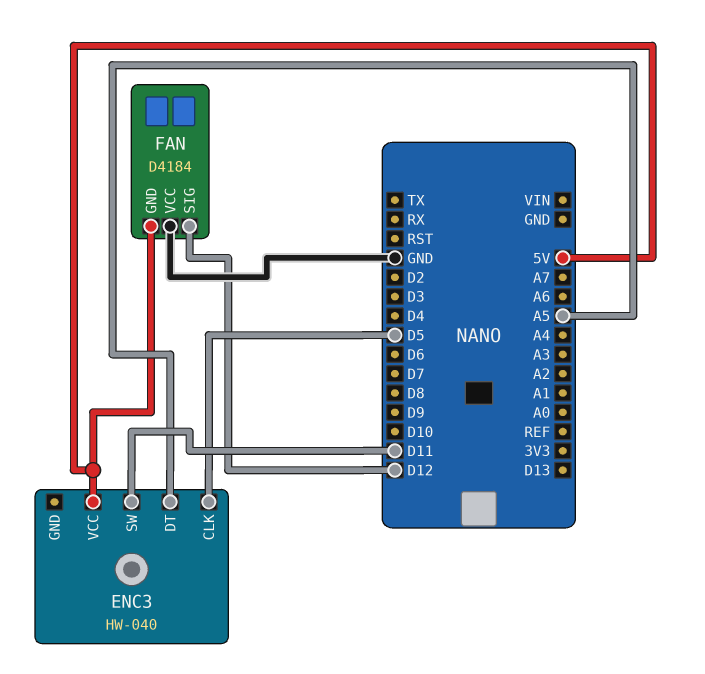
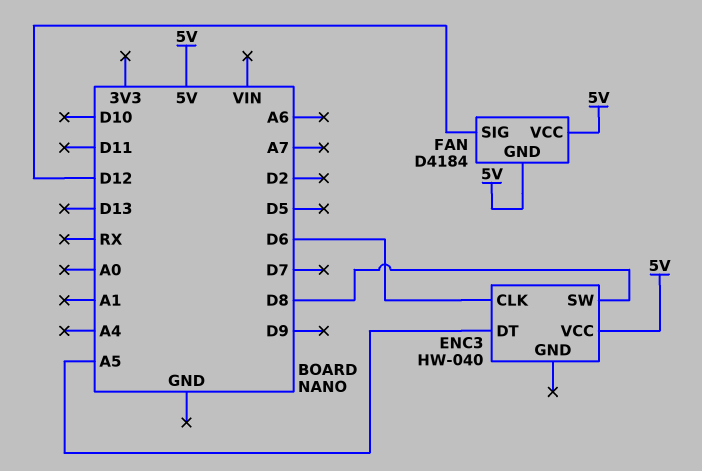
ENC3 pin CLK: D5 -> D6
ENC3 pin SW: D11 -> D8
FAN pin VCC: GND -> 5V

